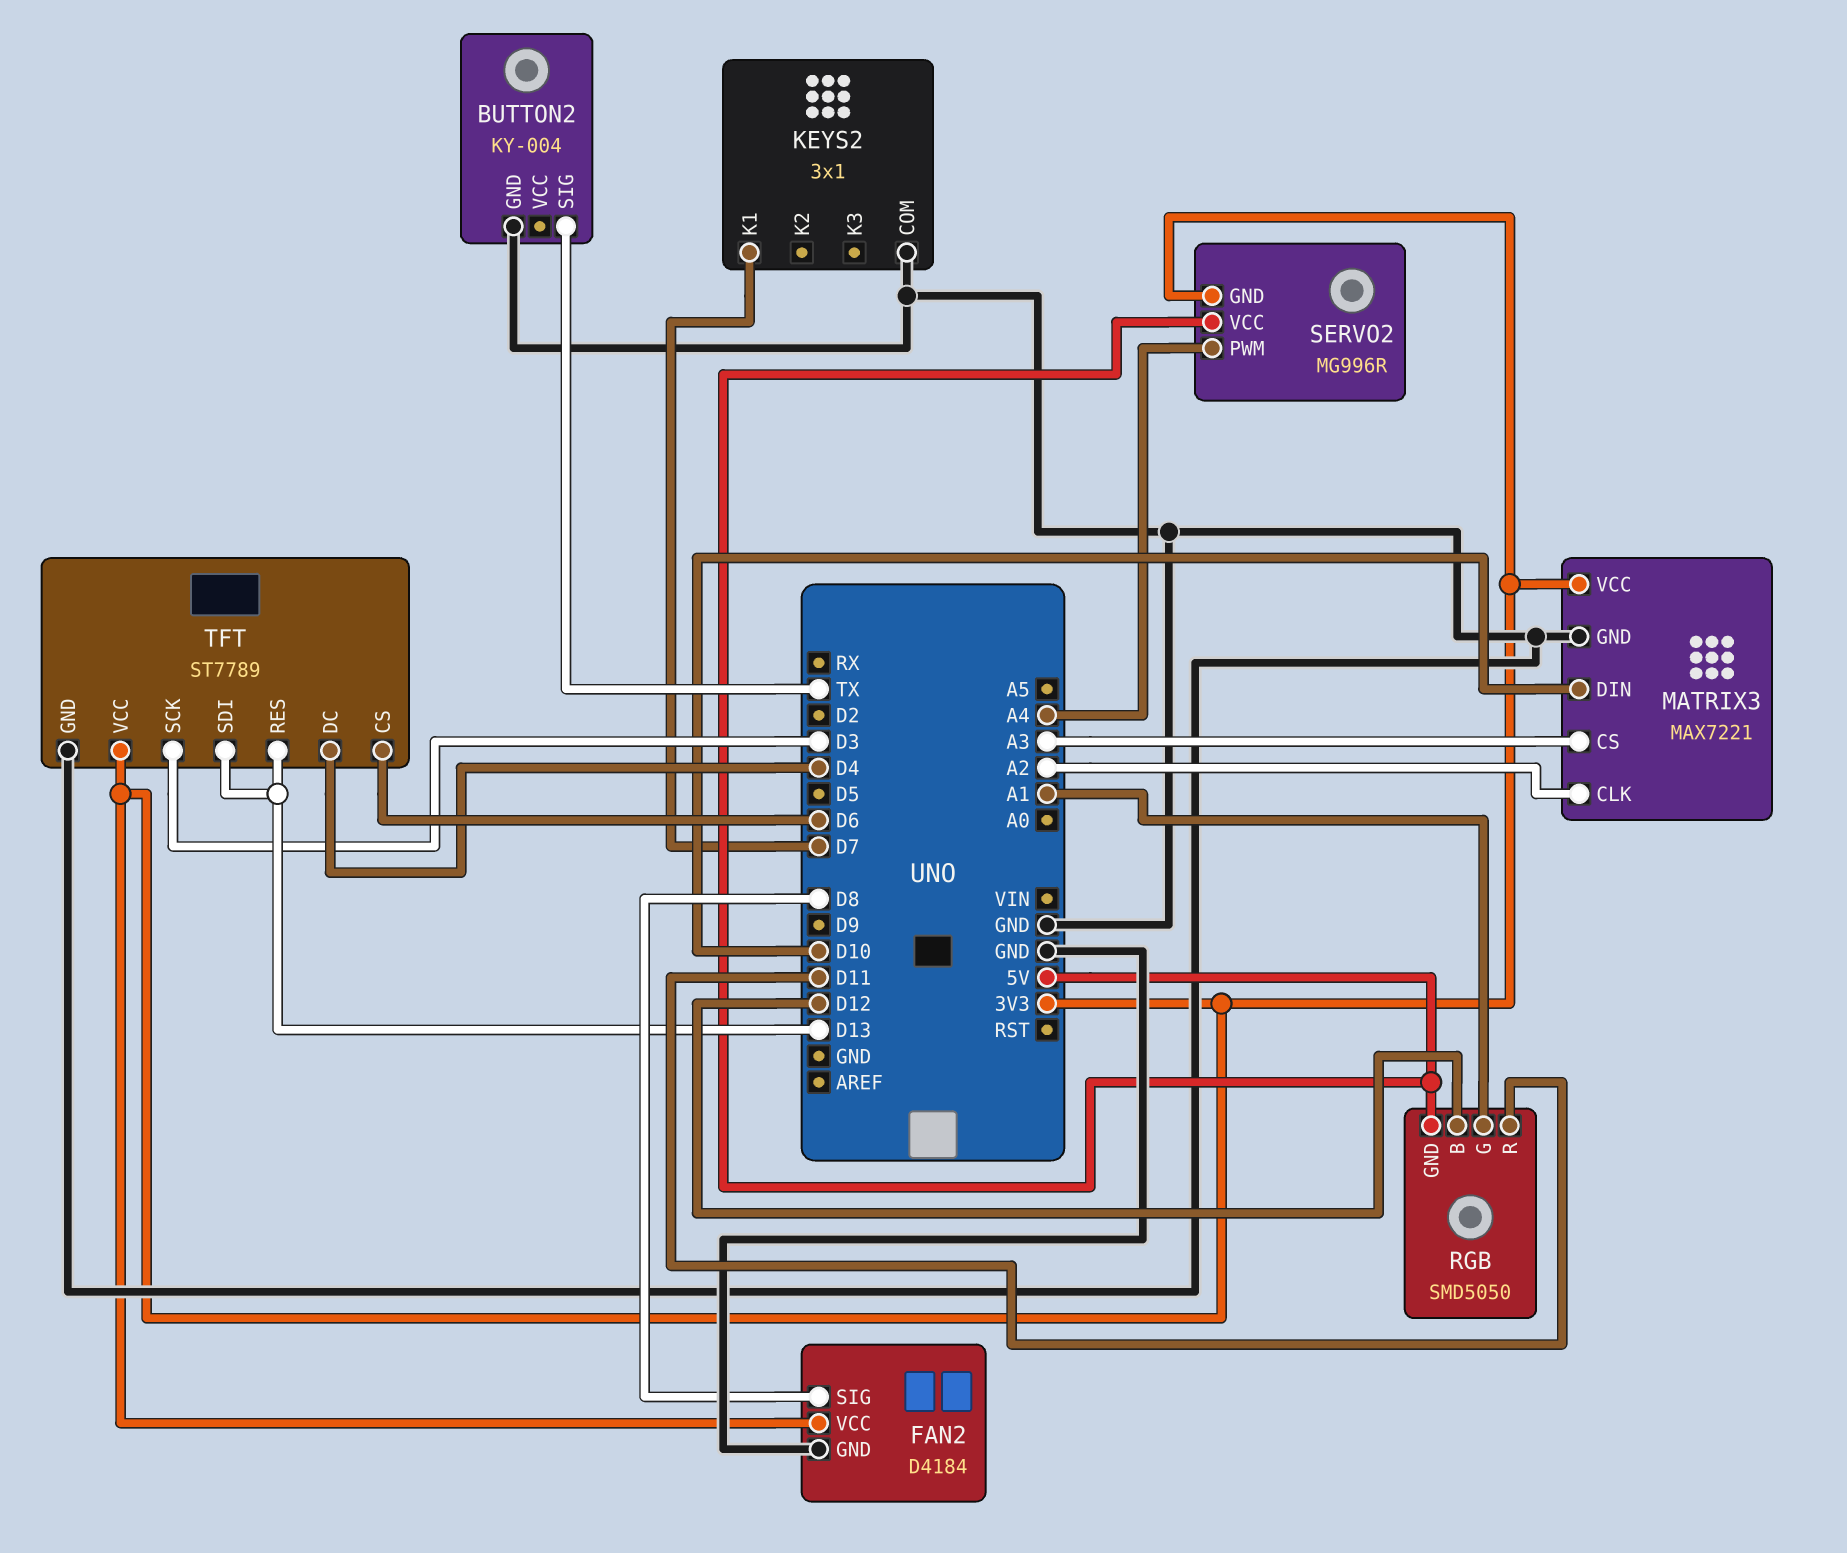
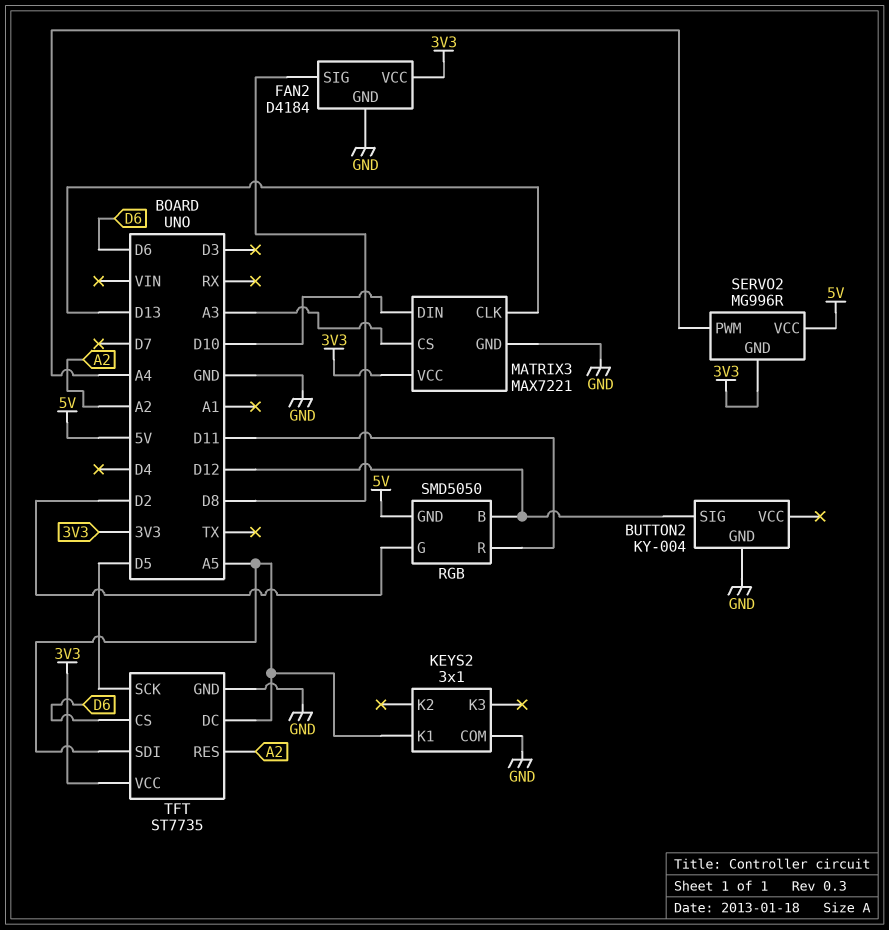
BUTTON2 pin SIG: TX -> D12
KEYS2 pin K1: D7 -> A5
MATRIX3 pin CLK: A2 -> D13
RGB pin G: A1 -> D2
TFT: ST7789 -> ST7735
TFT pin DC: D4 -> A5
TFT pin RES: D13 -> A2
TFT pin SCK: D3 -> D5
TFT pin SDI: D13 -> A5

